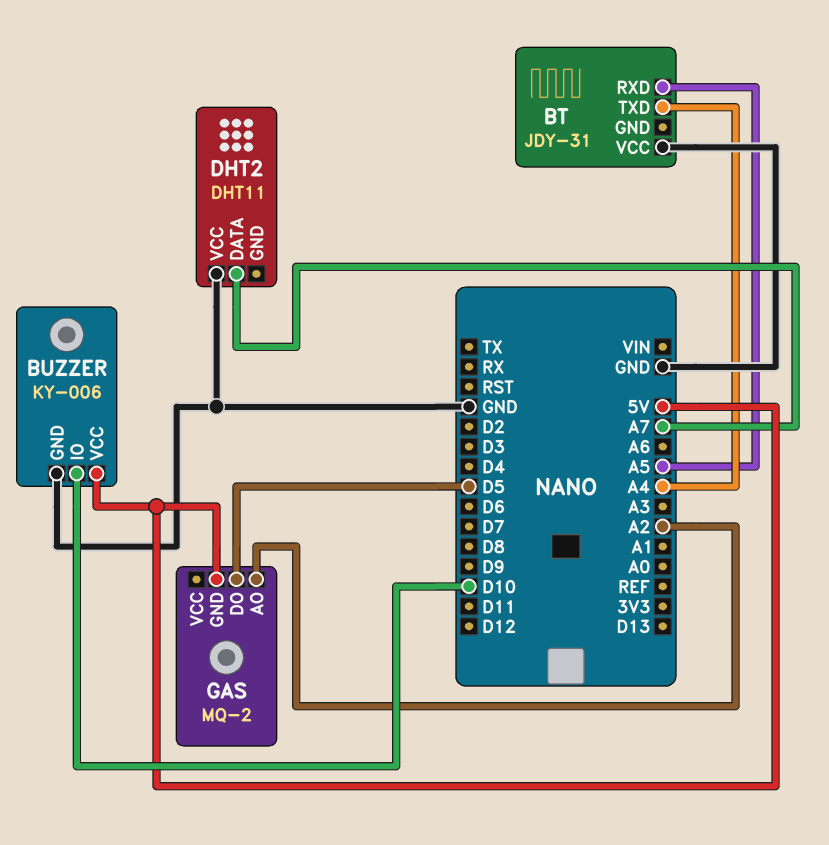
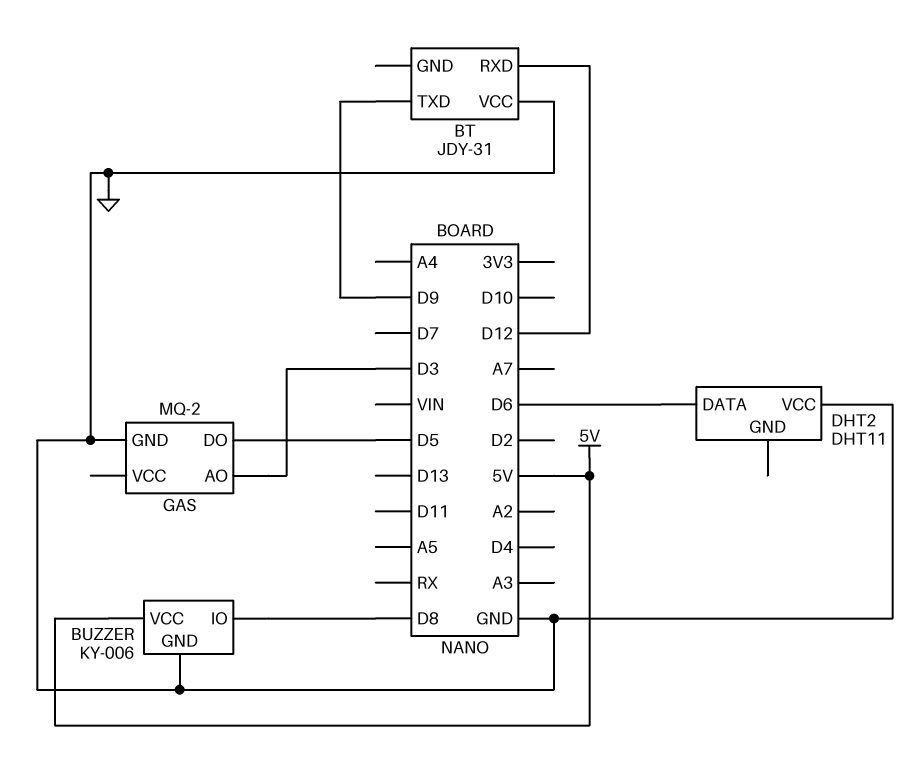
BT pin RXD: A5 -> D12
BT pin TXD: A4 -> D9
BUZZER pin IO: D10 -> D8
DHT2 pin DATA: A7 -> D6
GAS pin AO: A2 -> D3
GAS pin GND: 5V -> GND

